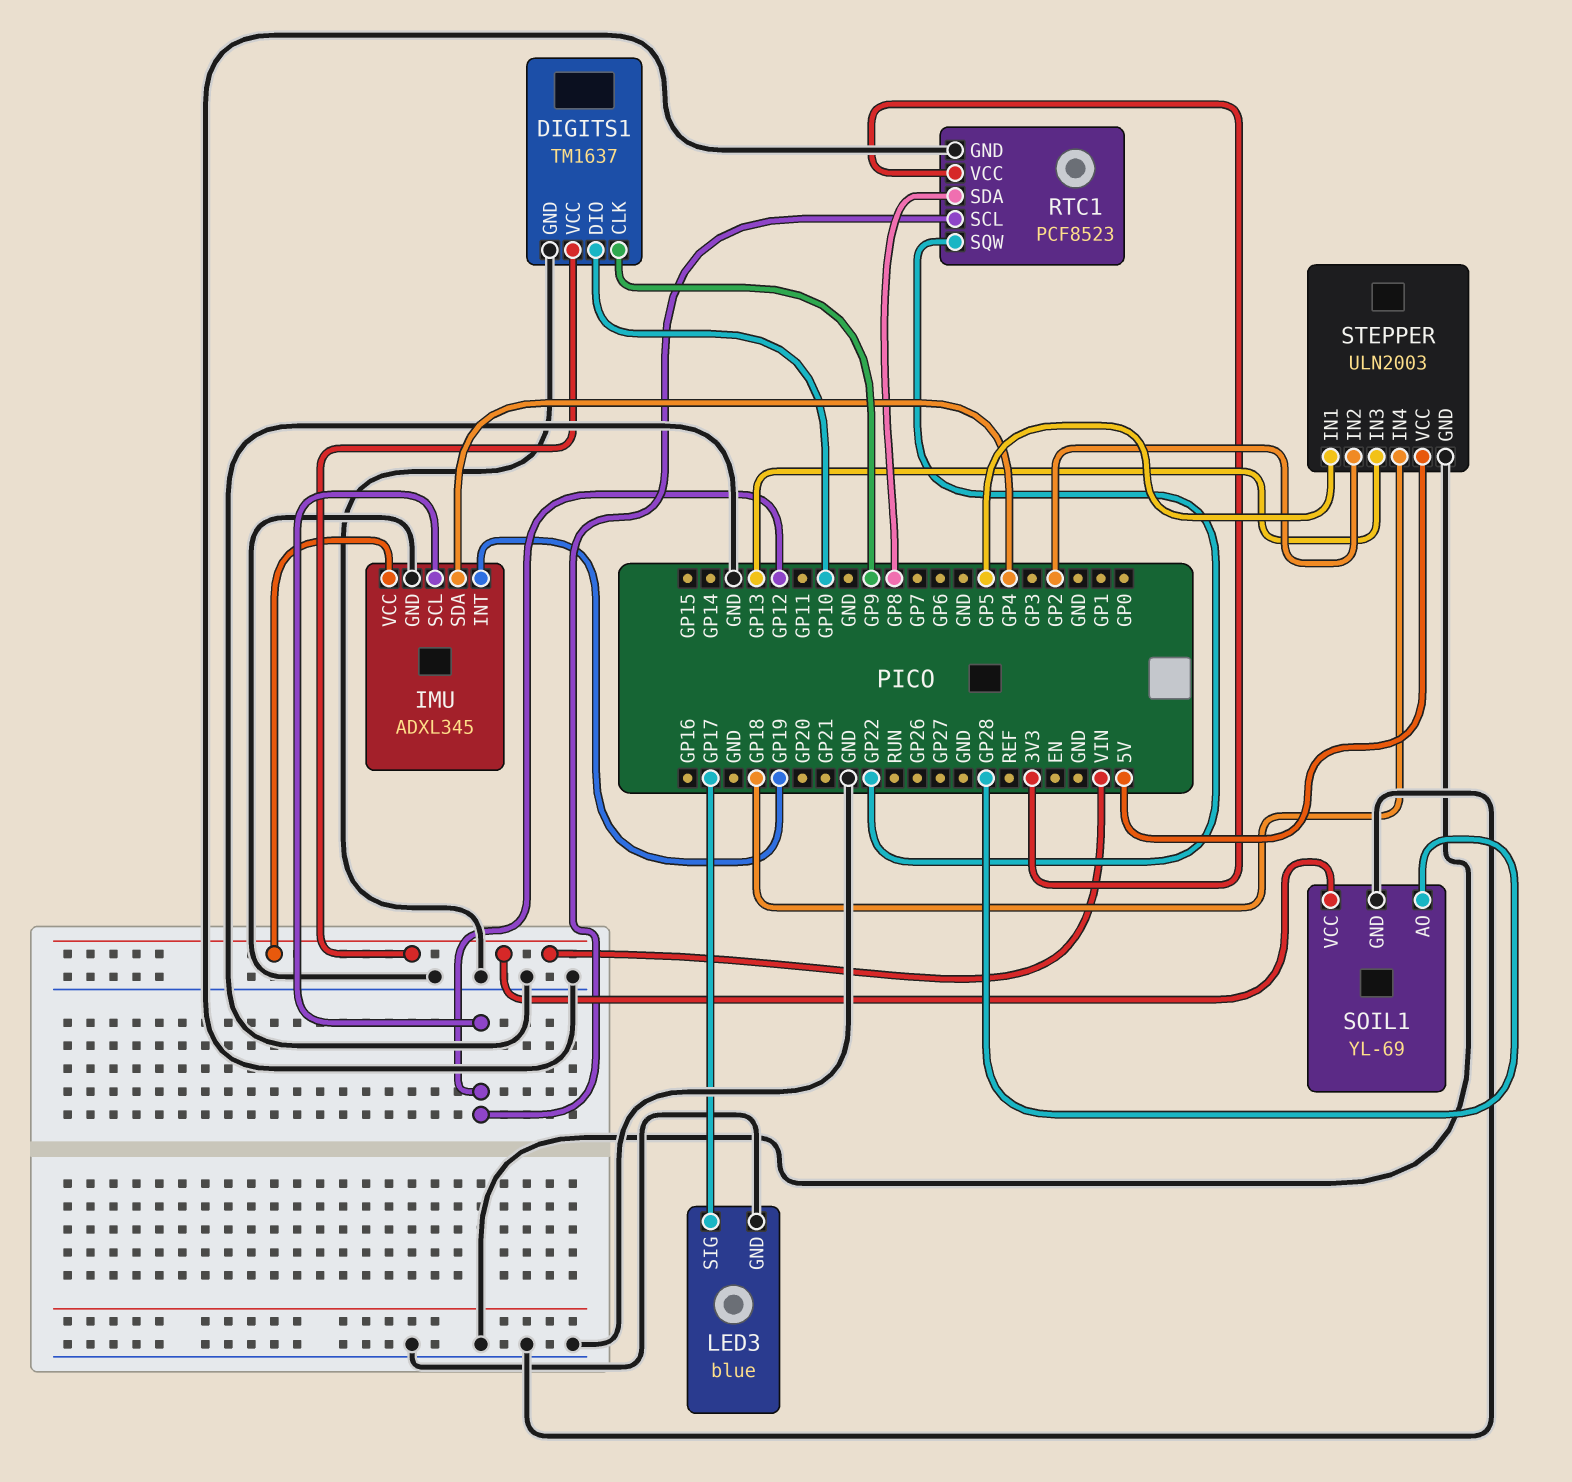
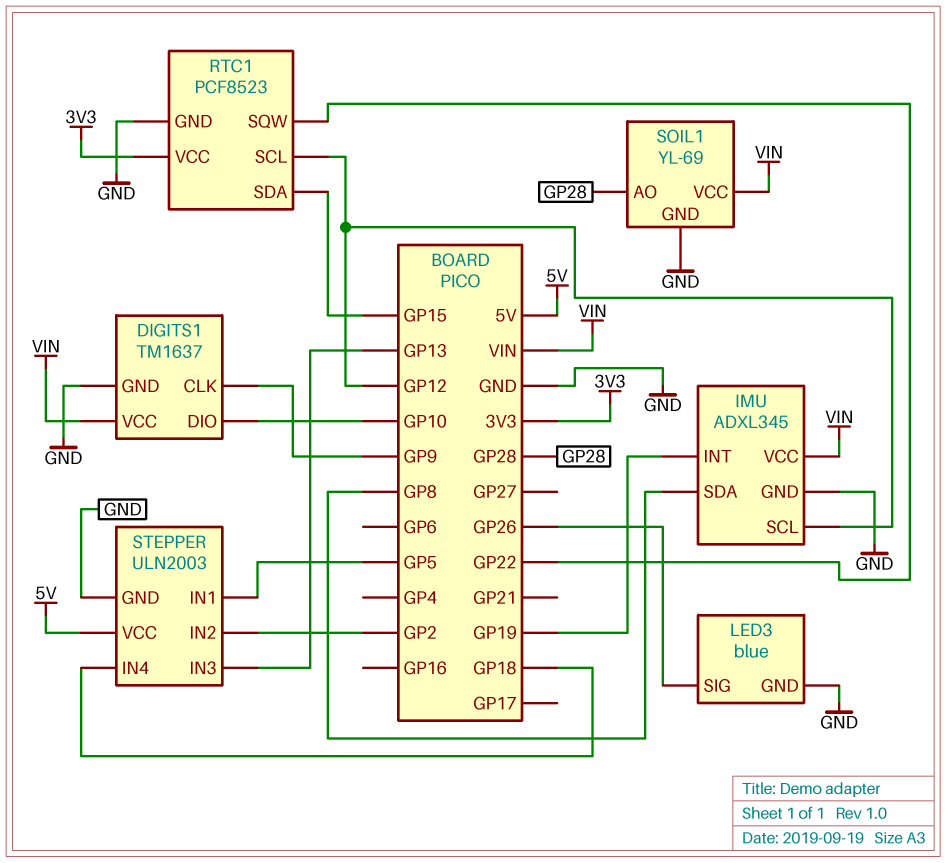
IMU pin SDA: GP4 -> GP8
LED3 pin SIG: GP17 -> GP26
RTC1 pin SDA: GP8 -> GP15

